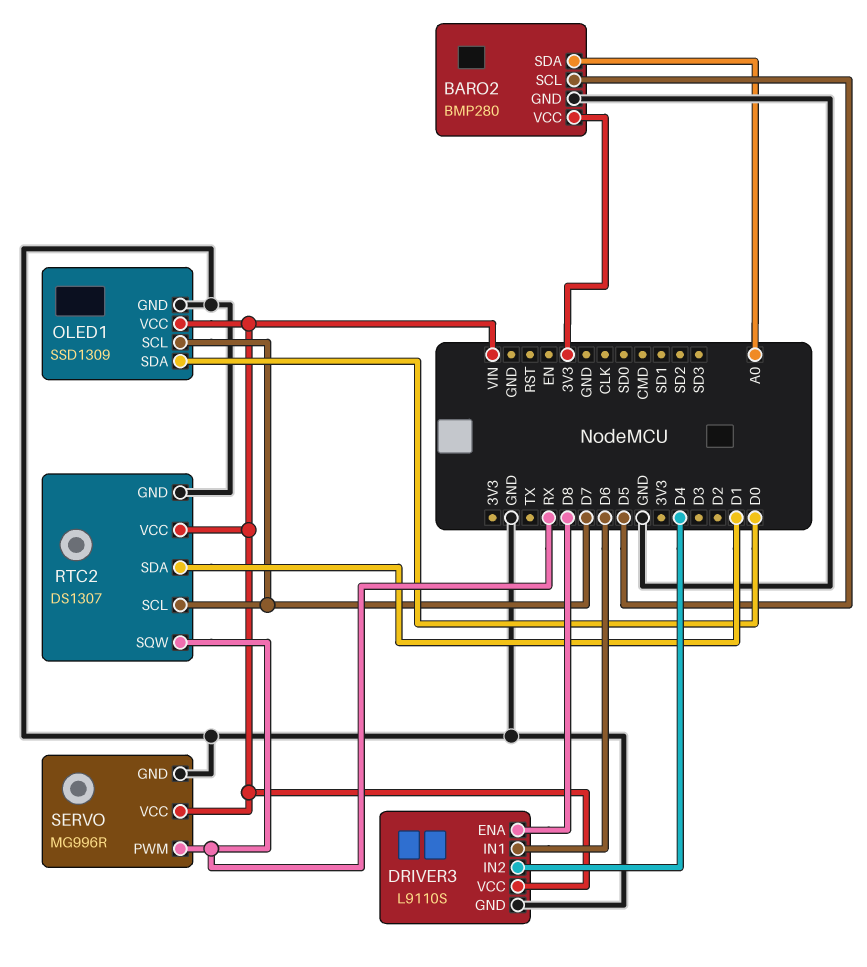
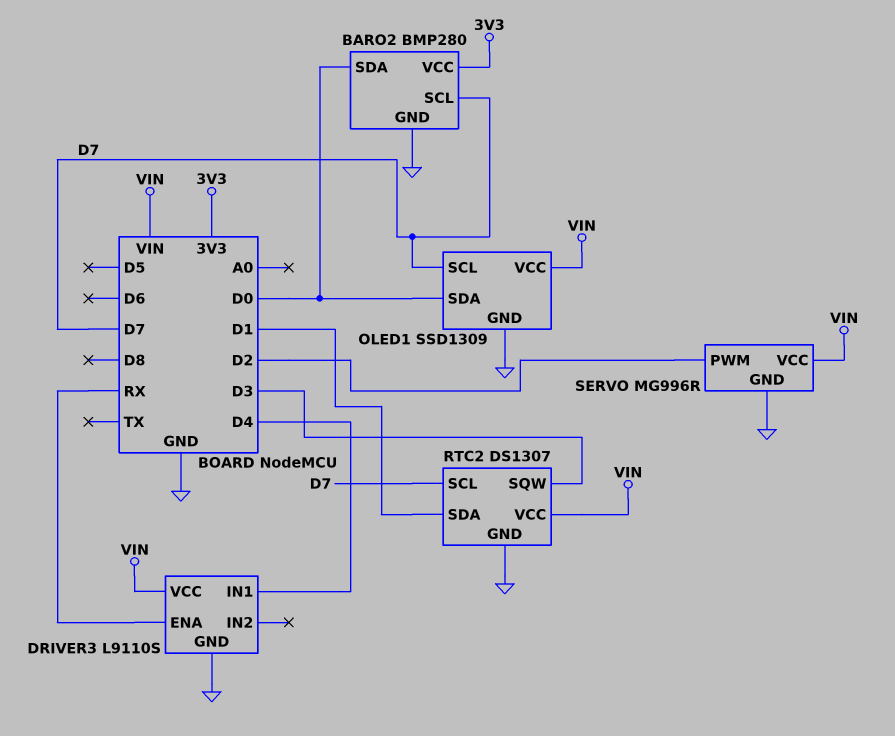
BARO2 pin SCL: D5 -> D7
BARO2 pin SDA: A0 -> D0
DRIVER3 pin ENA: D8 -> RX
DRIVER3 pin IN1: D6 -> D4
DRIVER3 pin IN2: D4 -> none
RTC2 pin SQW: RX -> D3
SERVO pin PWM: RX -> D2

